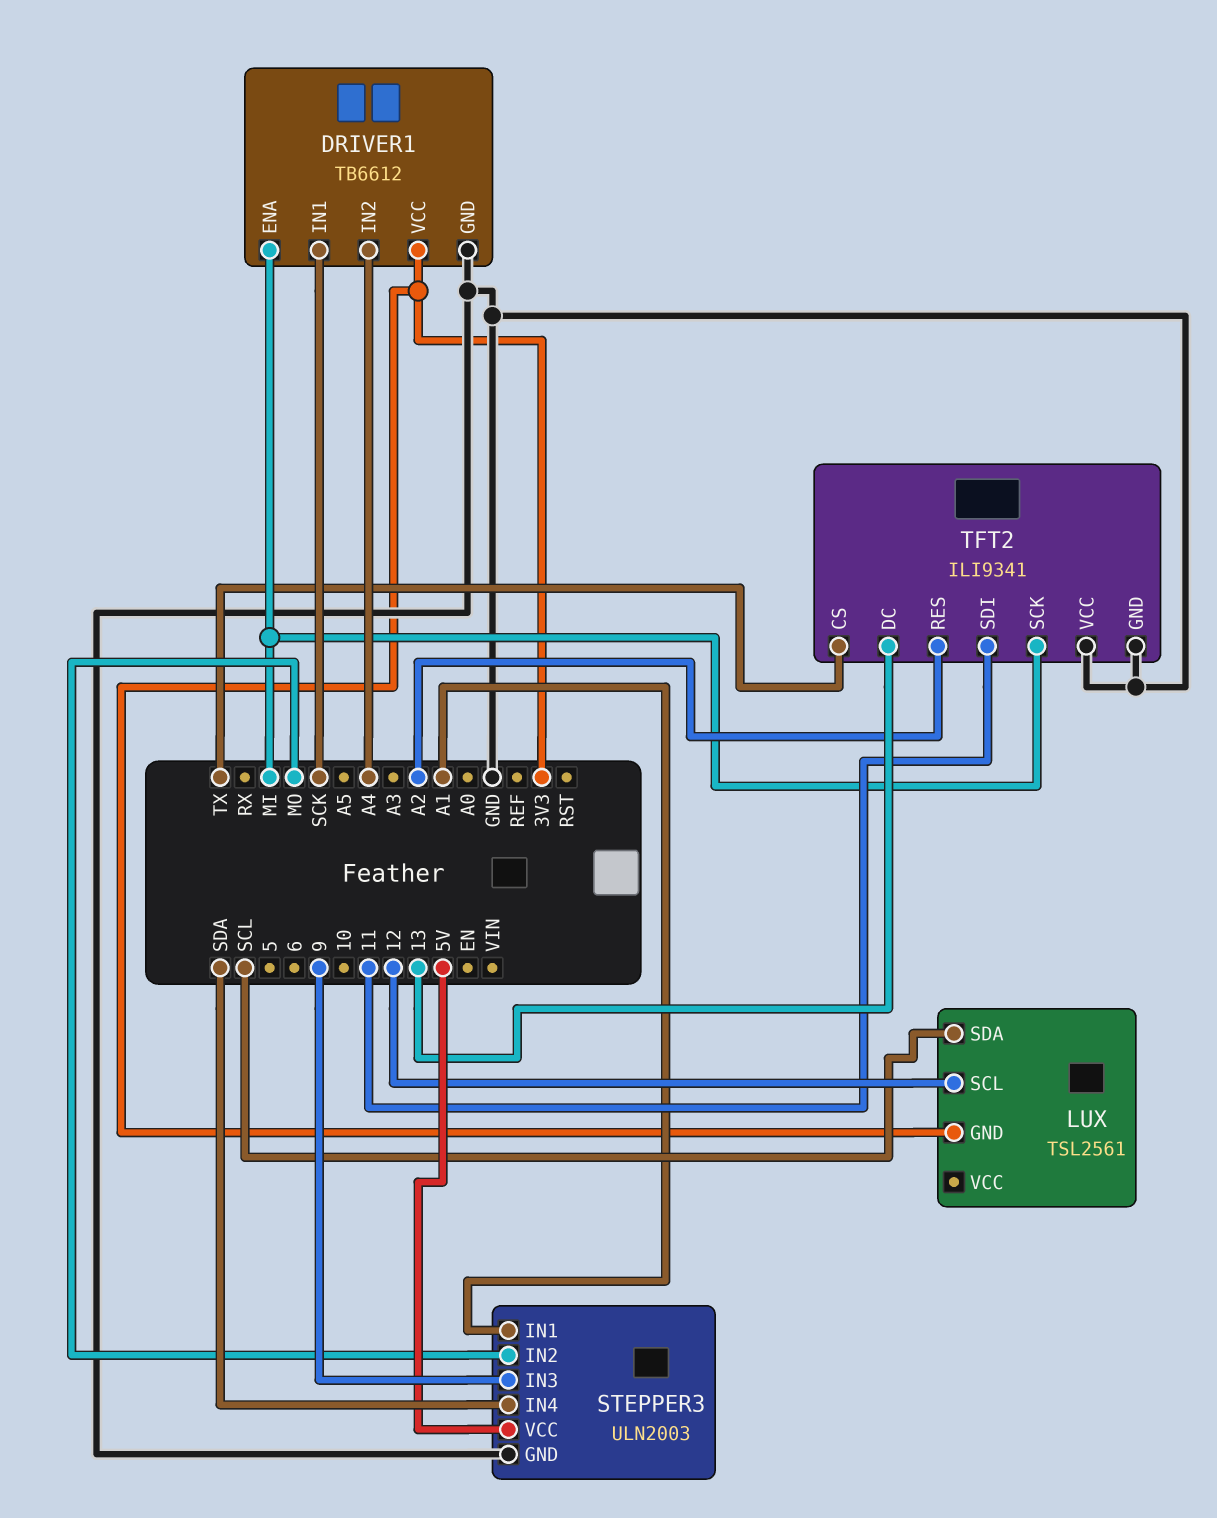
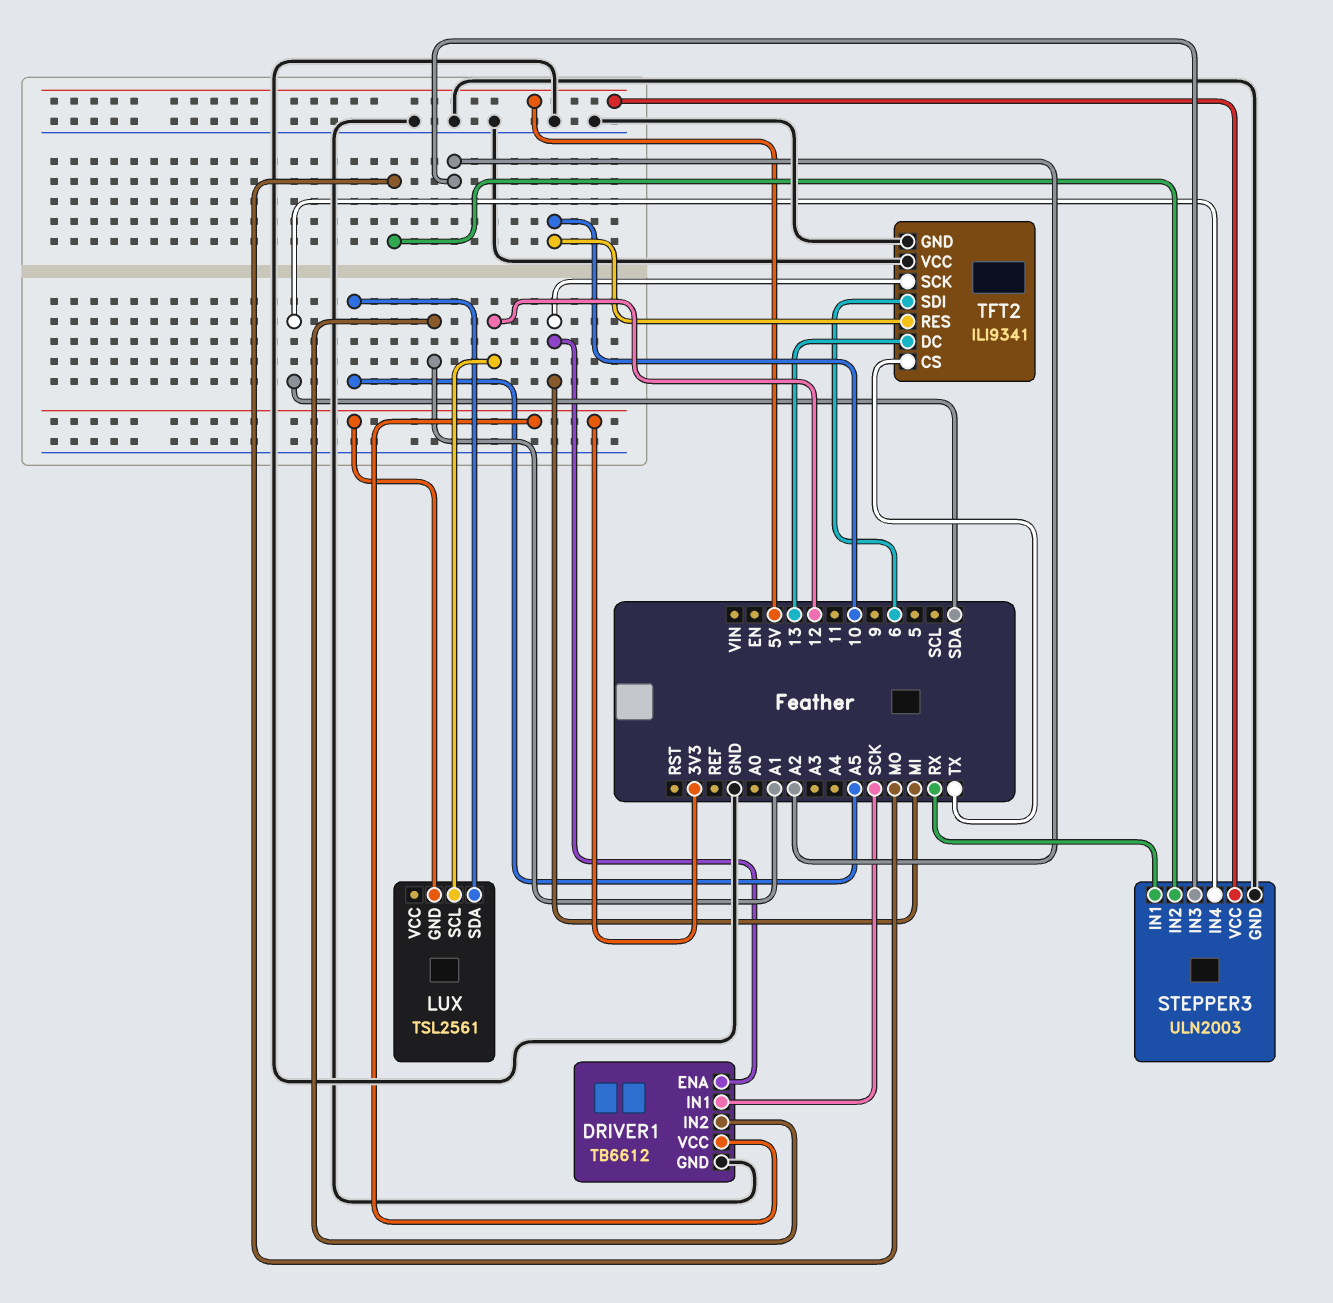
DRIVER1 pin IN2: A4 -> A1
LUX pin SDA: SCL -> A5
STEPPER3 pin IN1: A1 -> RX
STEPPER3 pin IN3: 9 -> A2
TFT2 pin RES: A2 -> 10
TFT2 pin SDI: 11 -> 6

